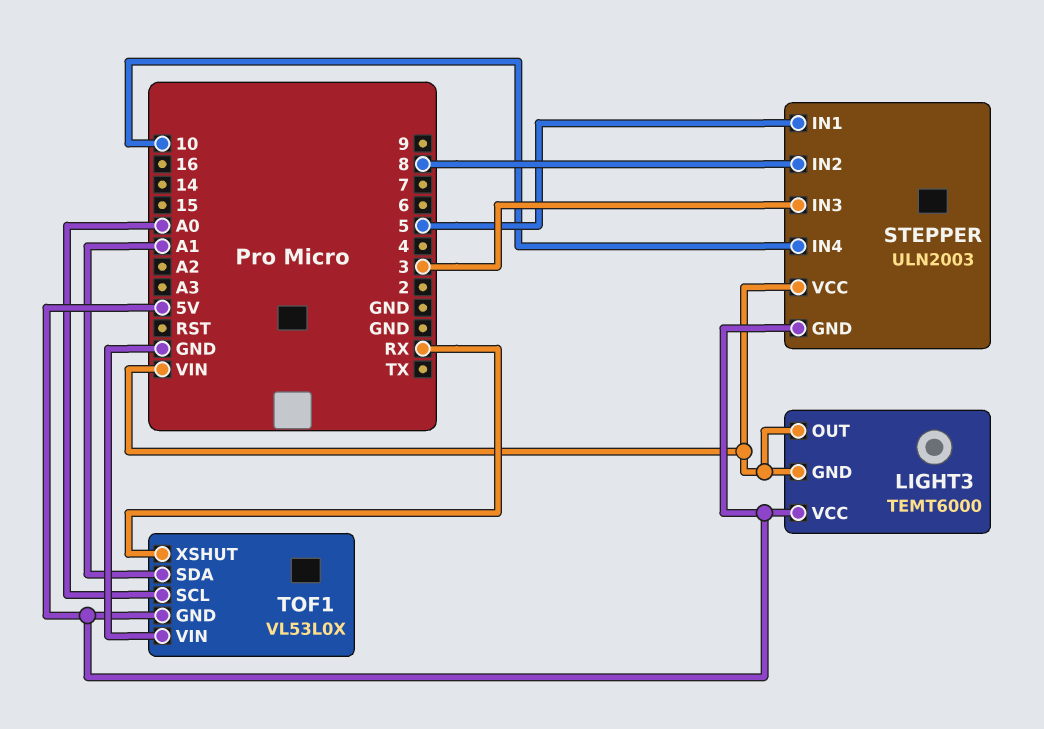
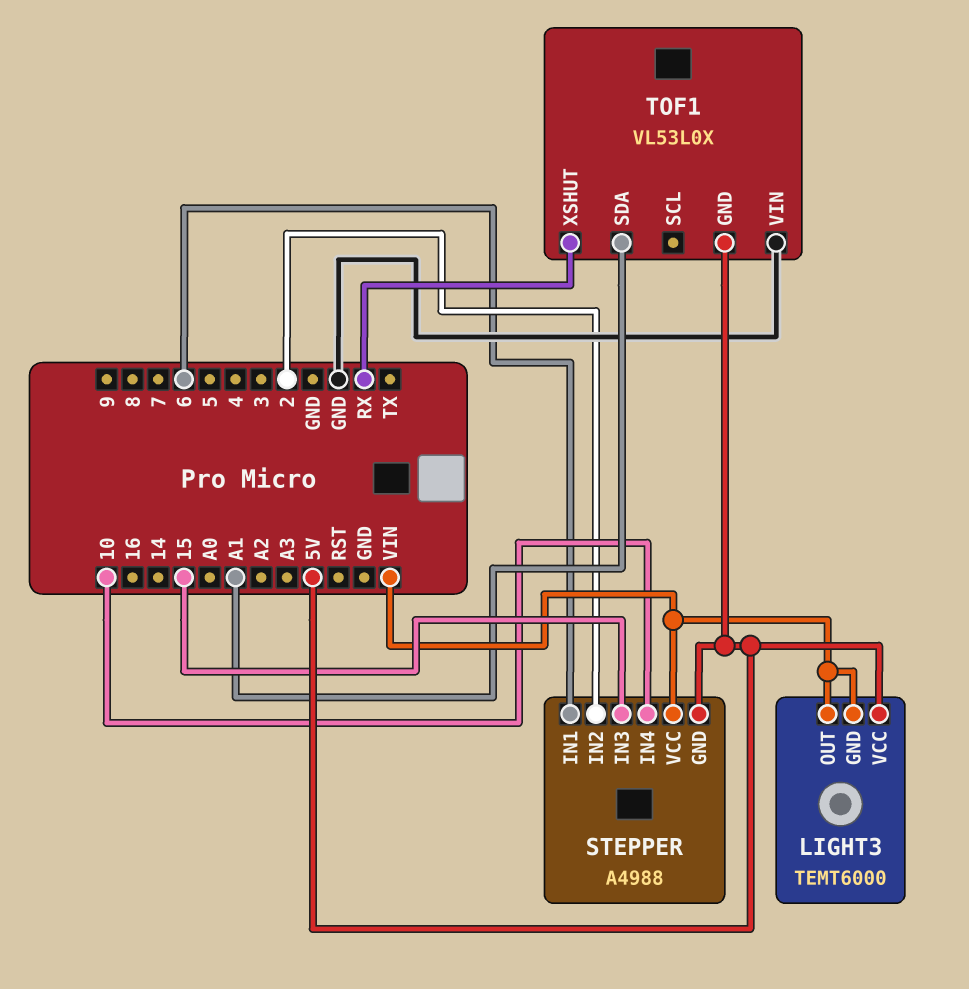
STEPPER: ULN2003 -> A4988
STEPPER pin IN1: 5 -> 6
STEPPER pin IN2: 8 -> 2
STEPPER pin IN3: 3 -> 15
TOF1 pin SCL: A0 -> none

